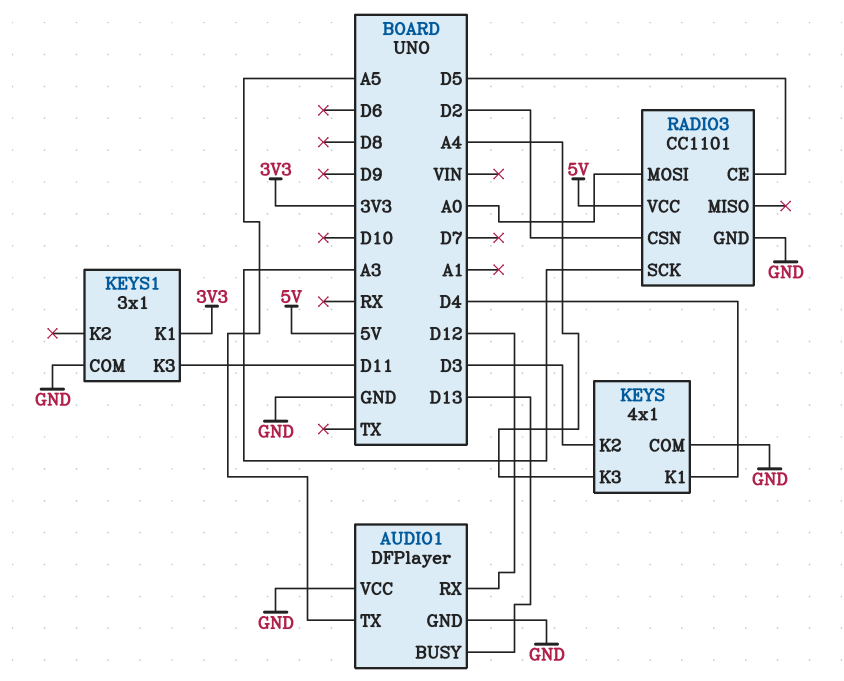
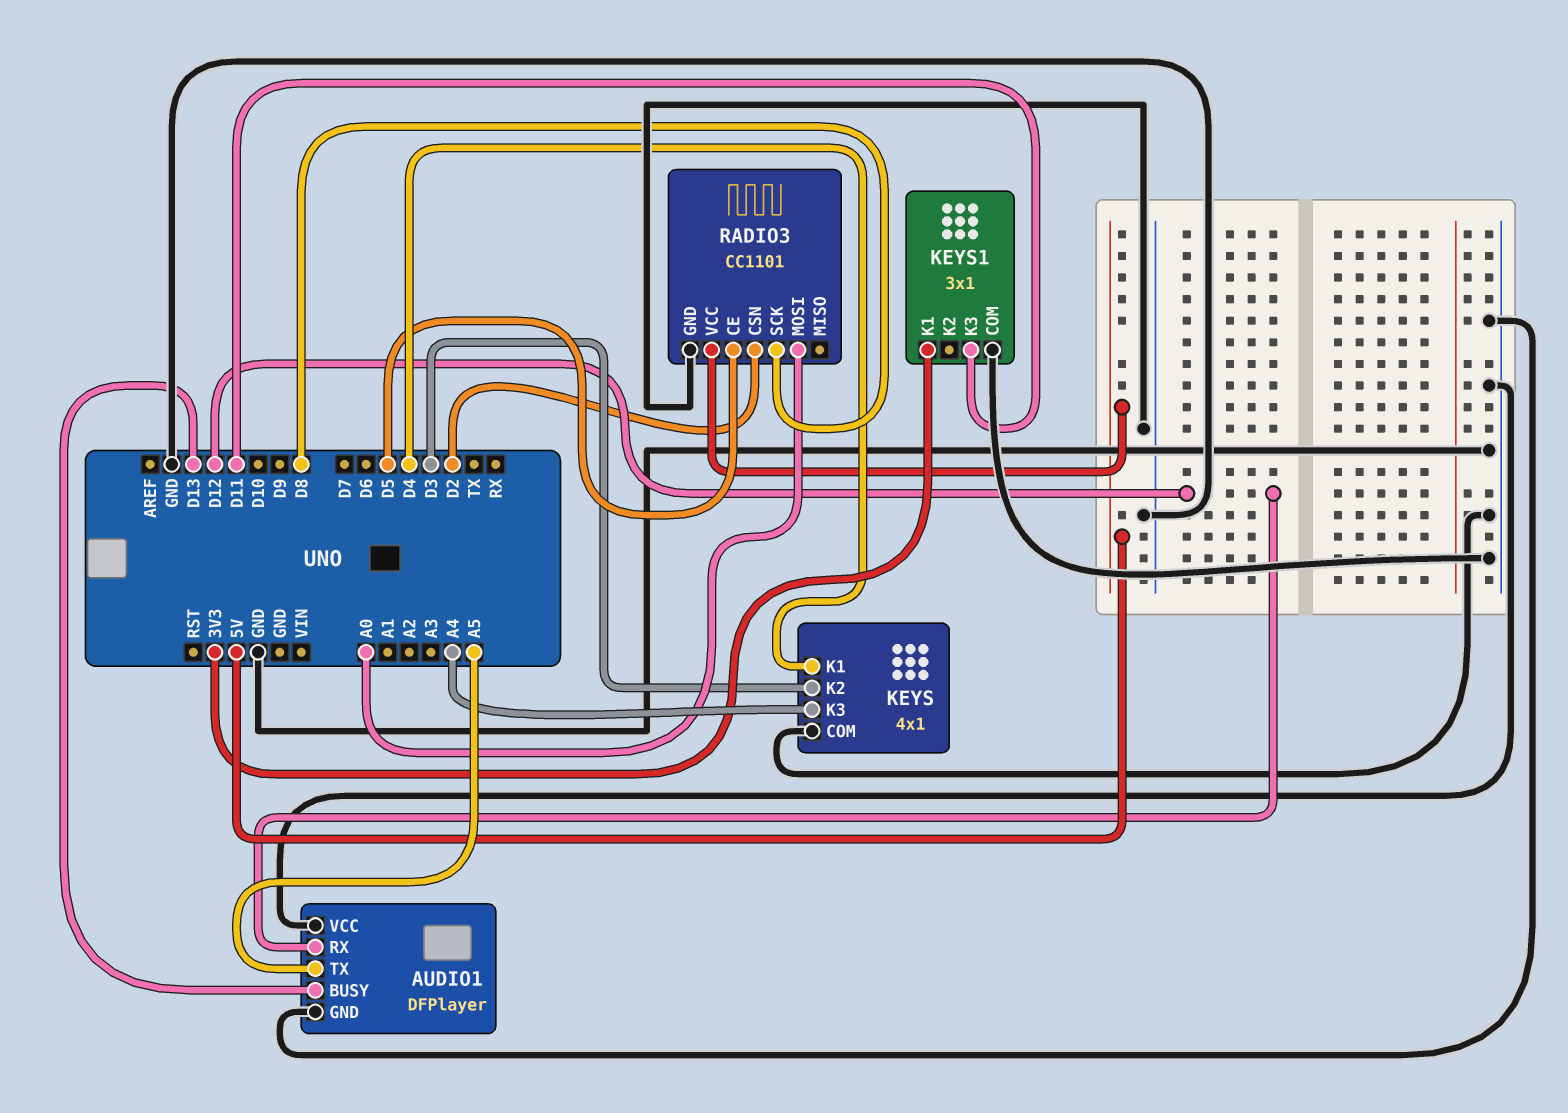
RADIO3 pin SCK: A3 -> D8

